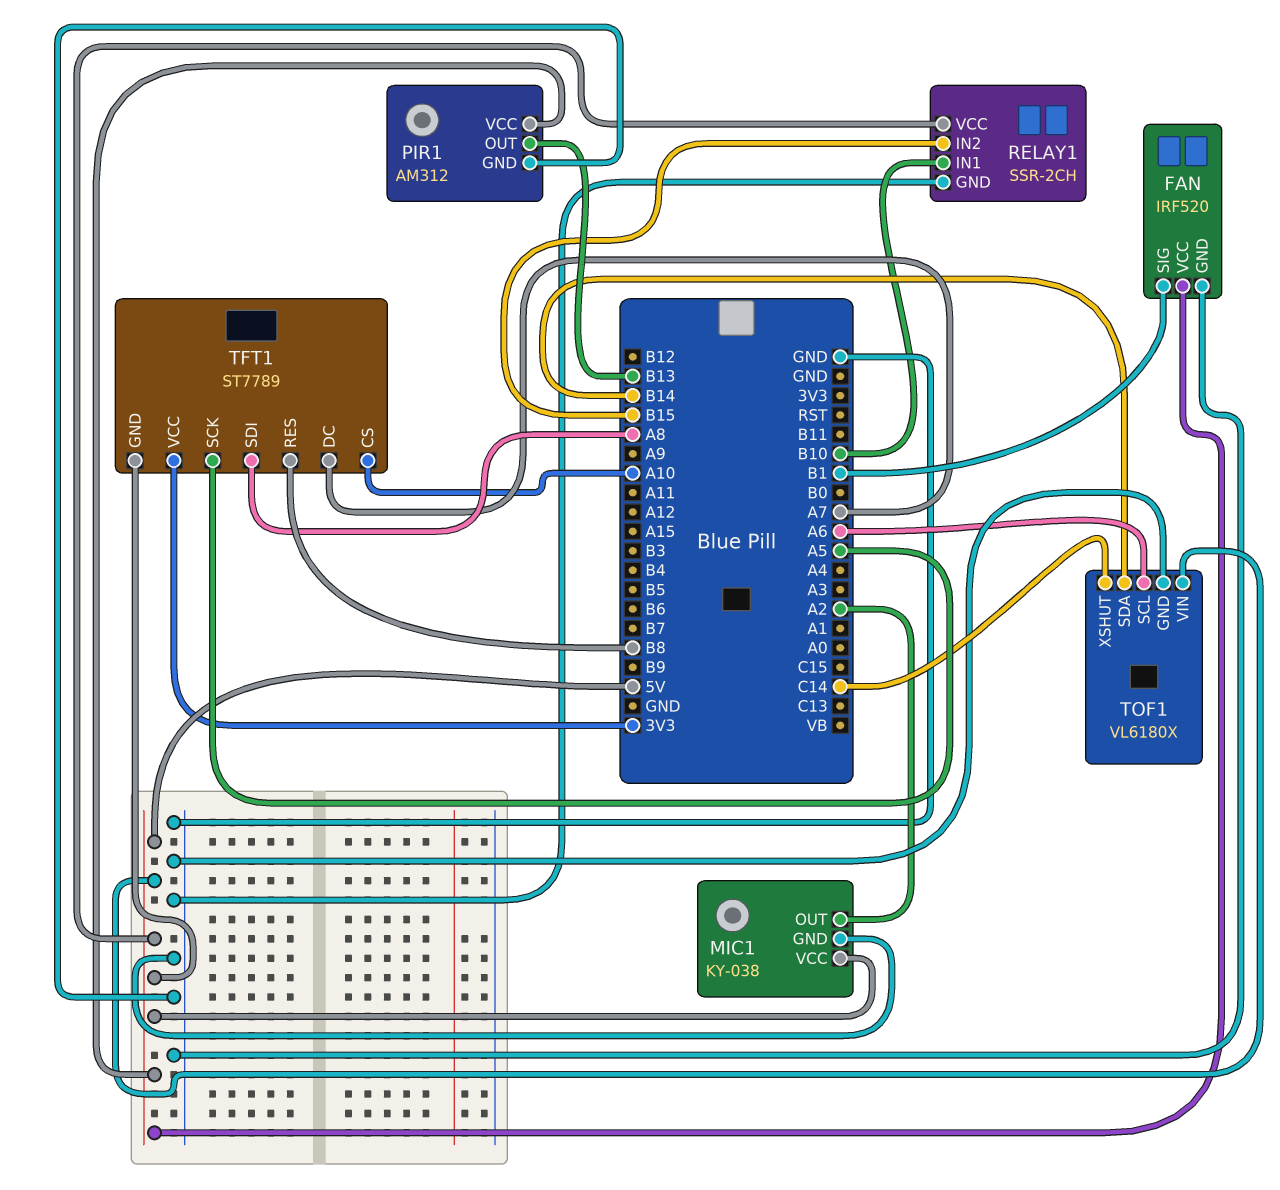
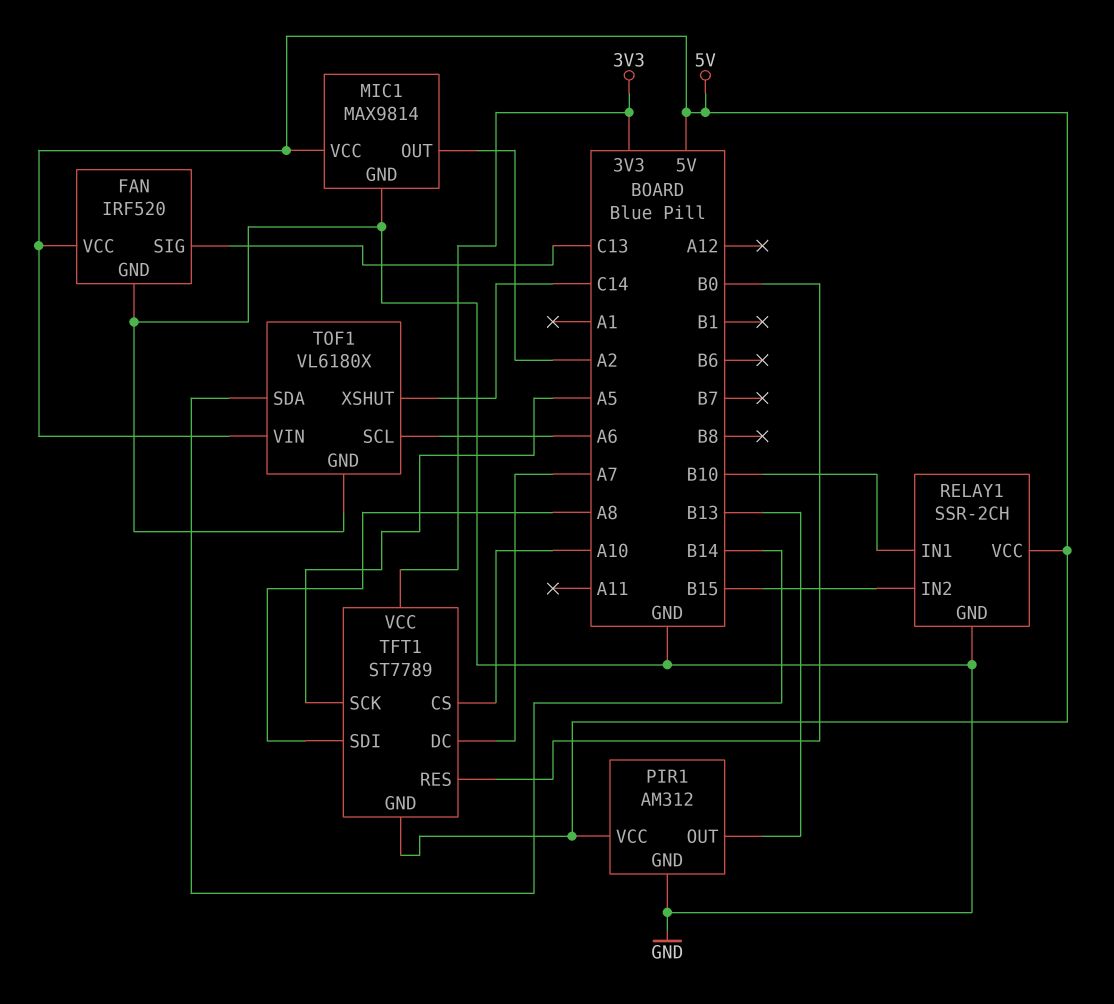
FAN pin SIG: B1 -> C13
MIC1: KY-038 -> MAX9814
TFT1 pin RES: B8 -> B0

